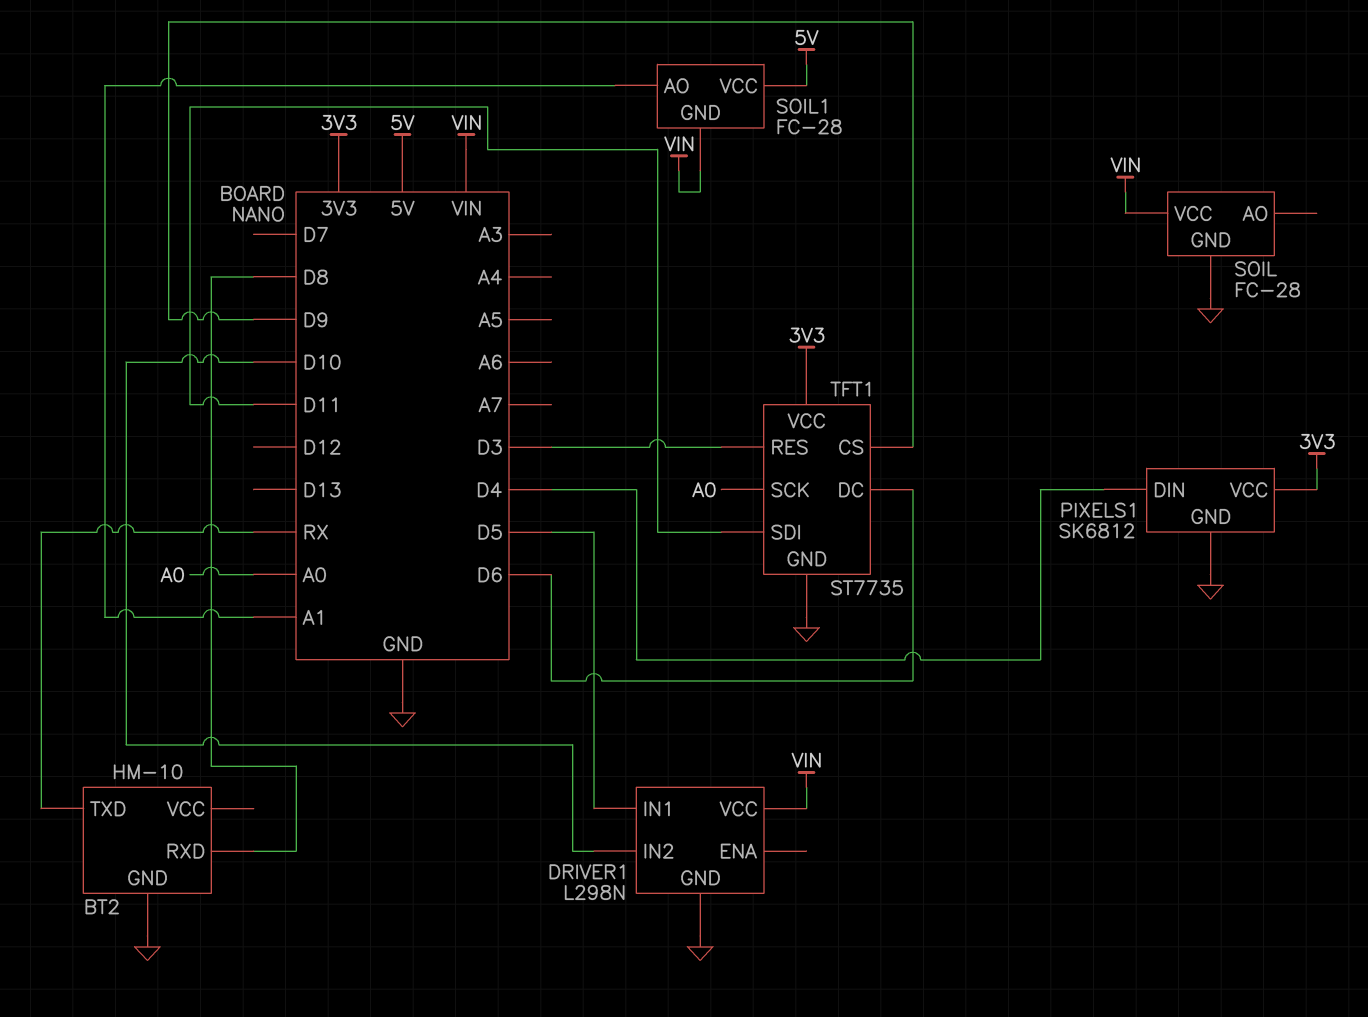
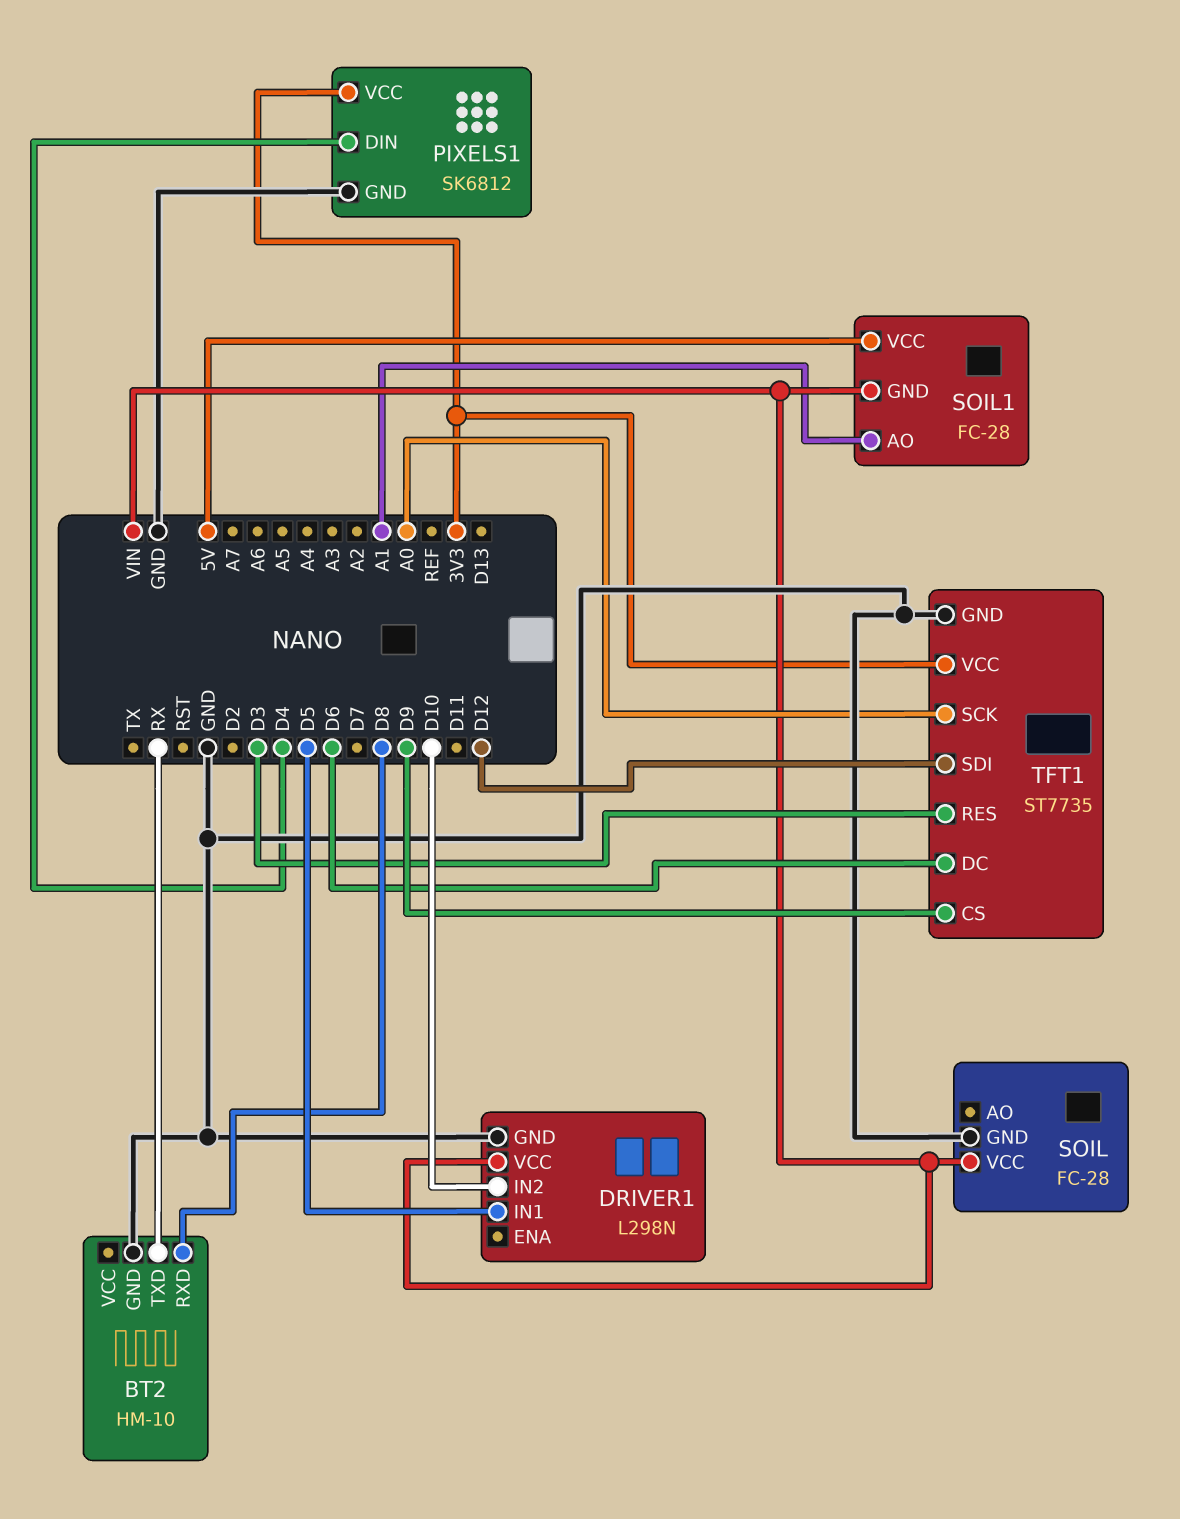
TFT1 pin SDI: D11 -> D12

